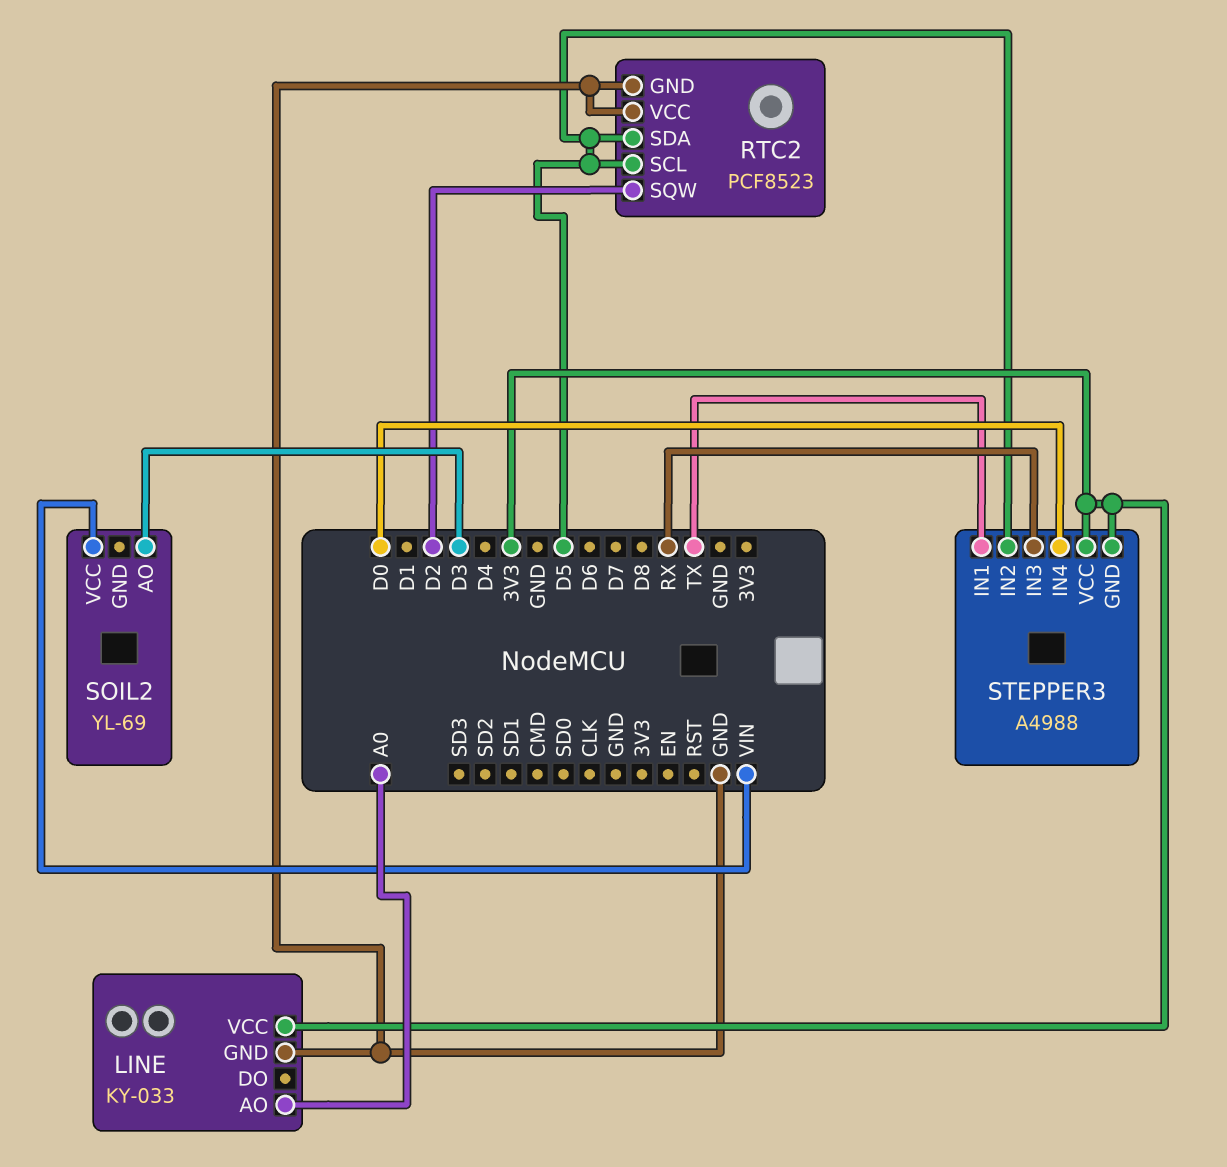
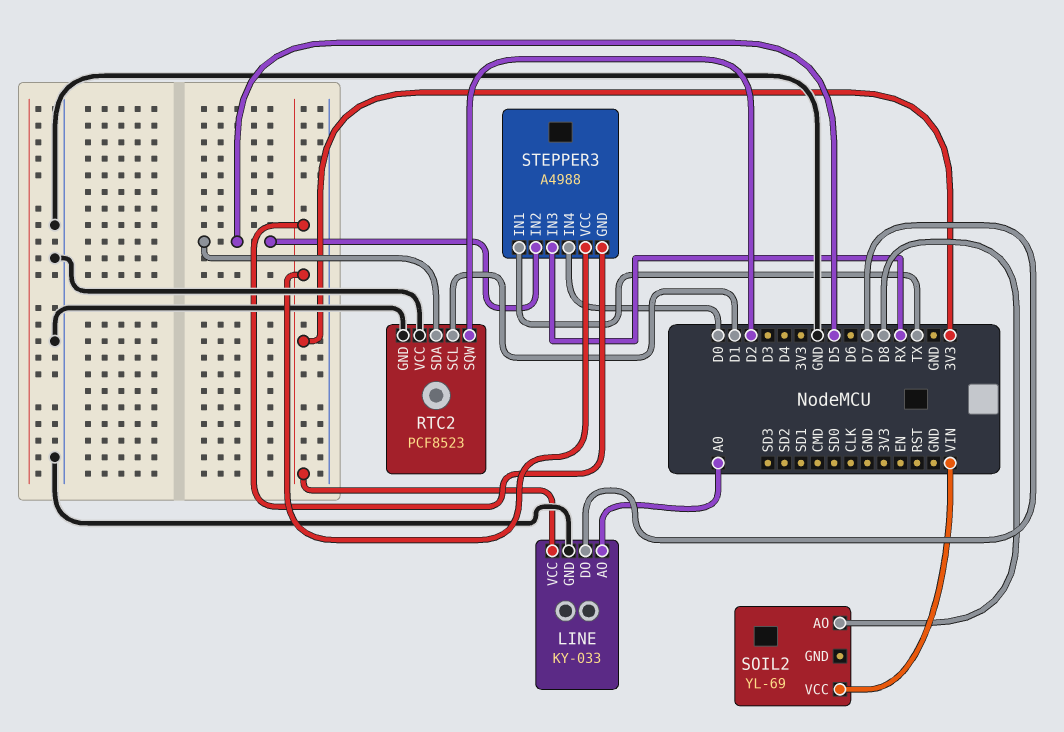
LINE pin DO: none -> D7
RTC2 pin SCL: D5 -> D1
SOIL2 pin AO: D3 -> D8

